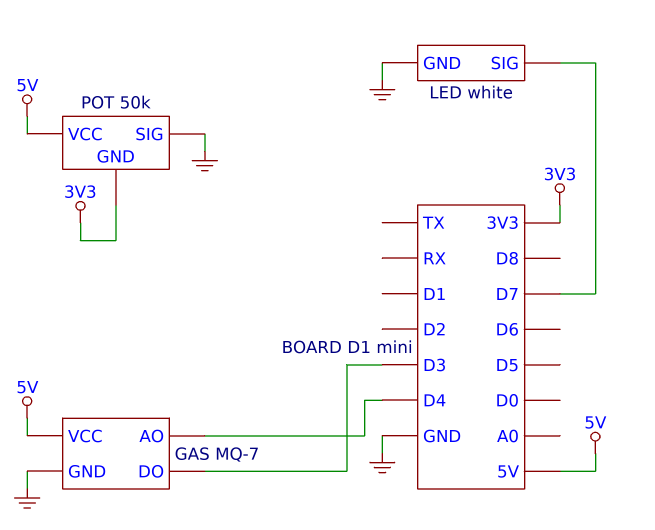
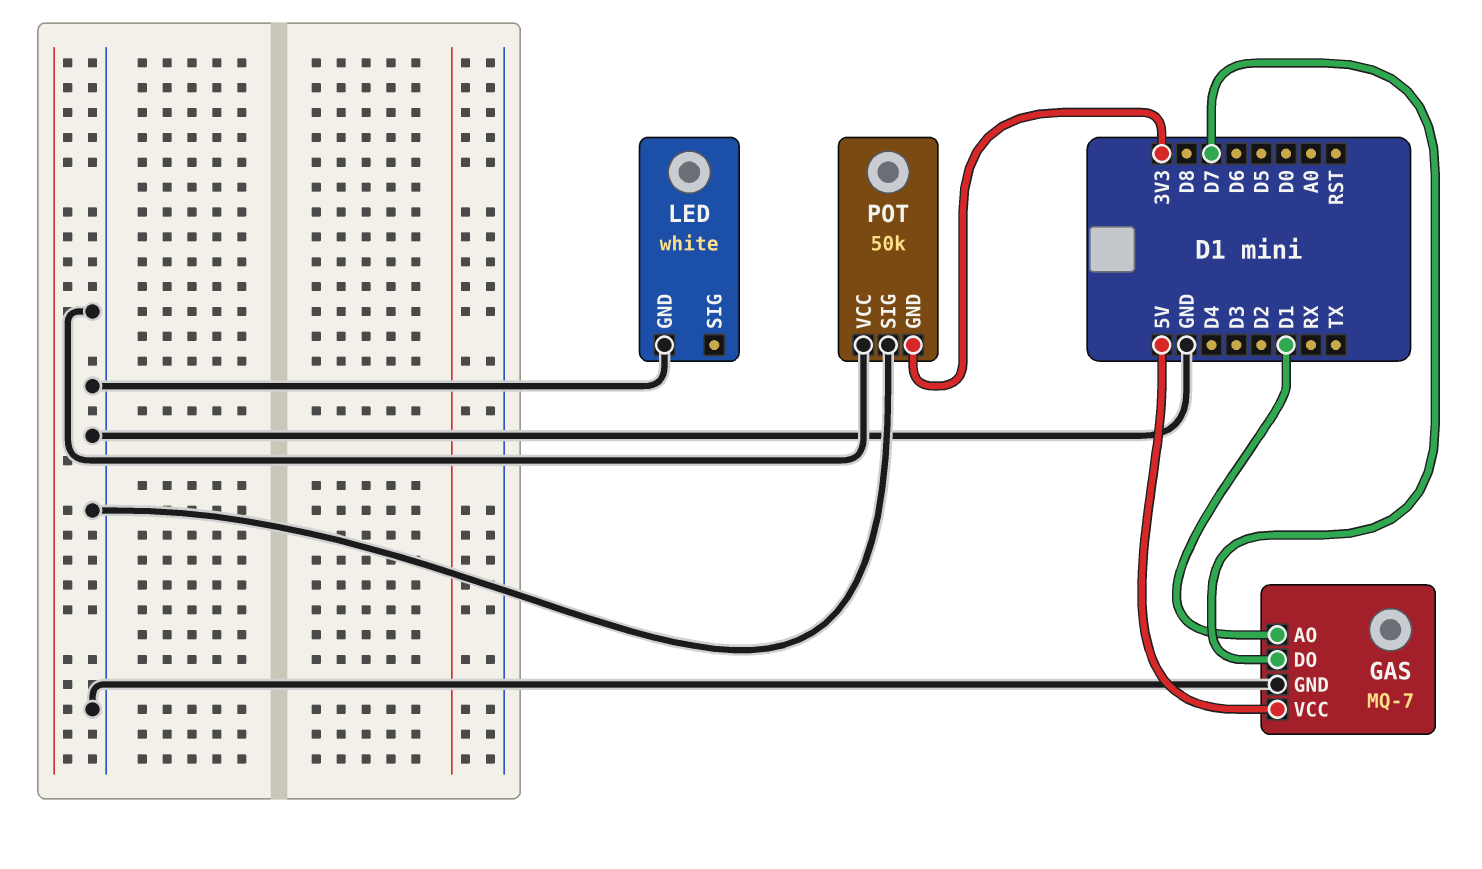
GAS pin AO: D4 -> D1
GAS pin DO: D3 -> D7
LED pin SIG: D7 -> none
POT pin VCC: 5V -> GND

